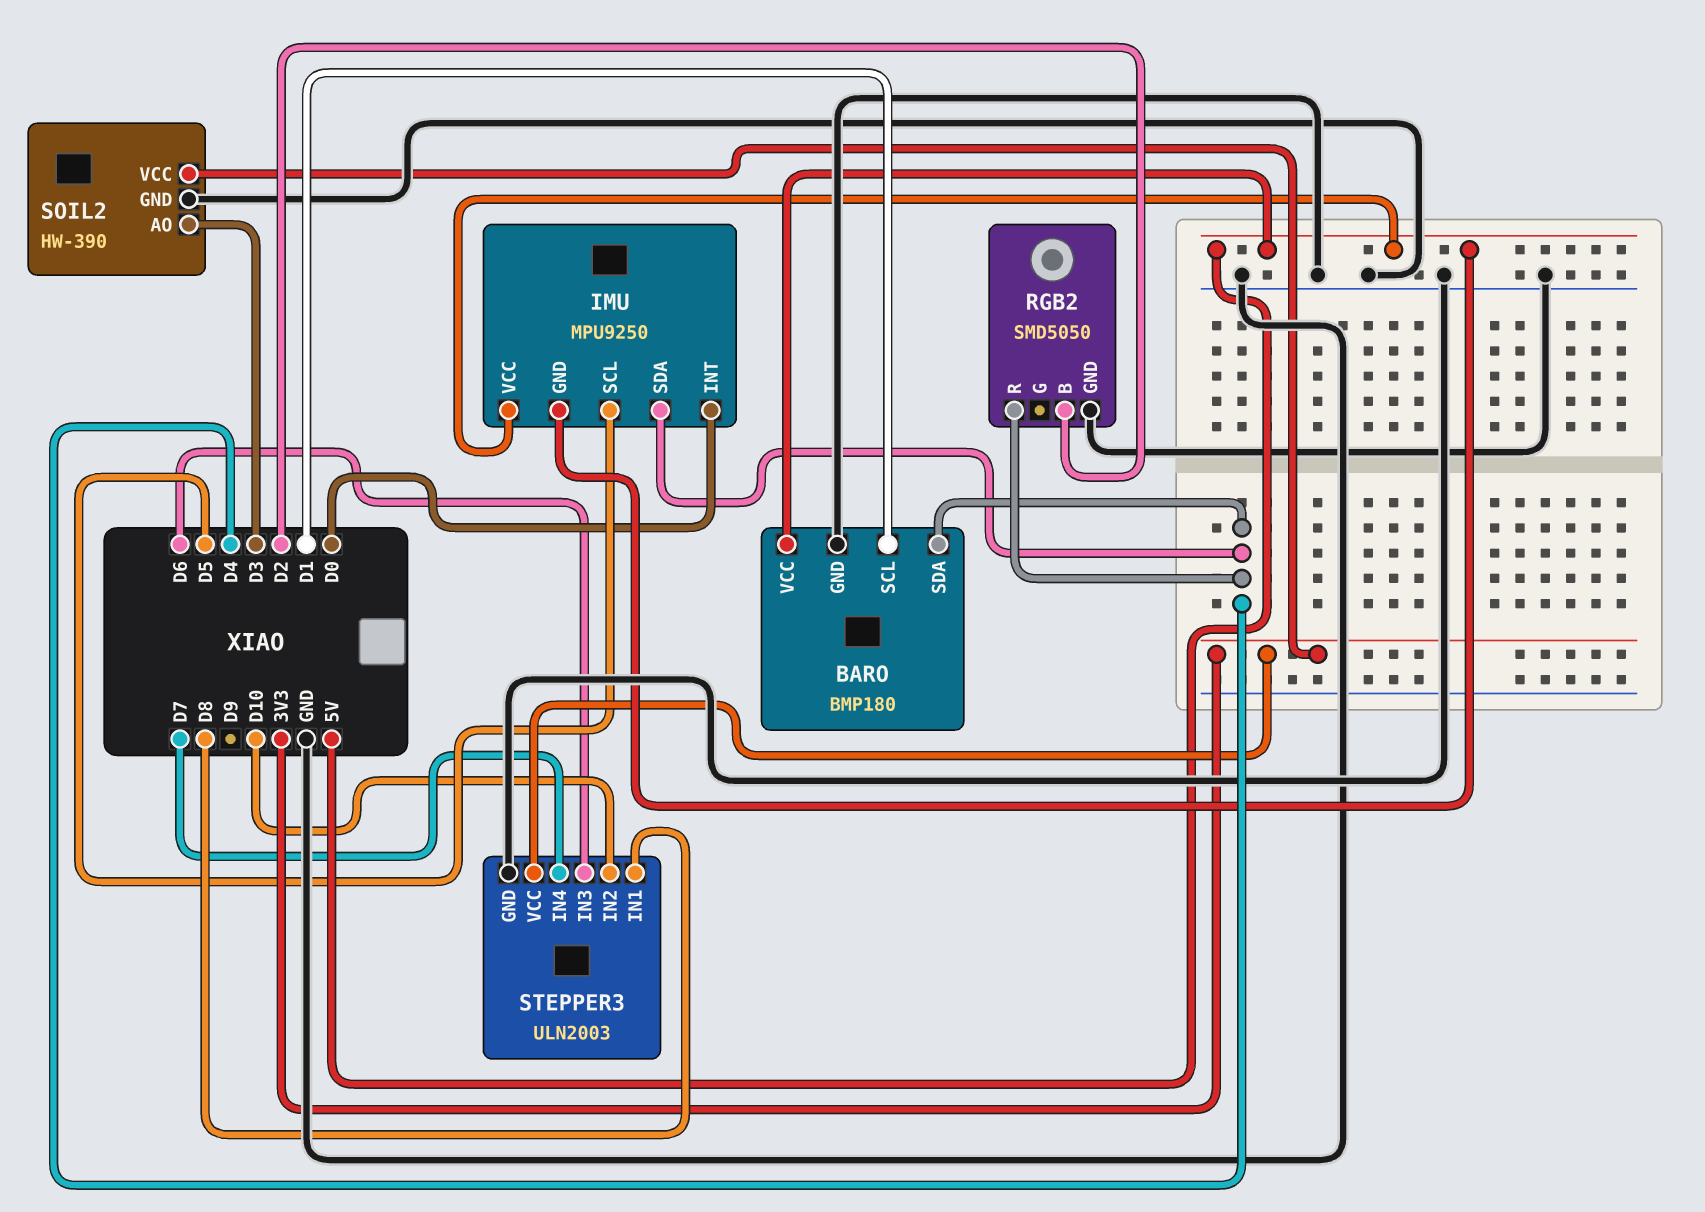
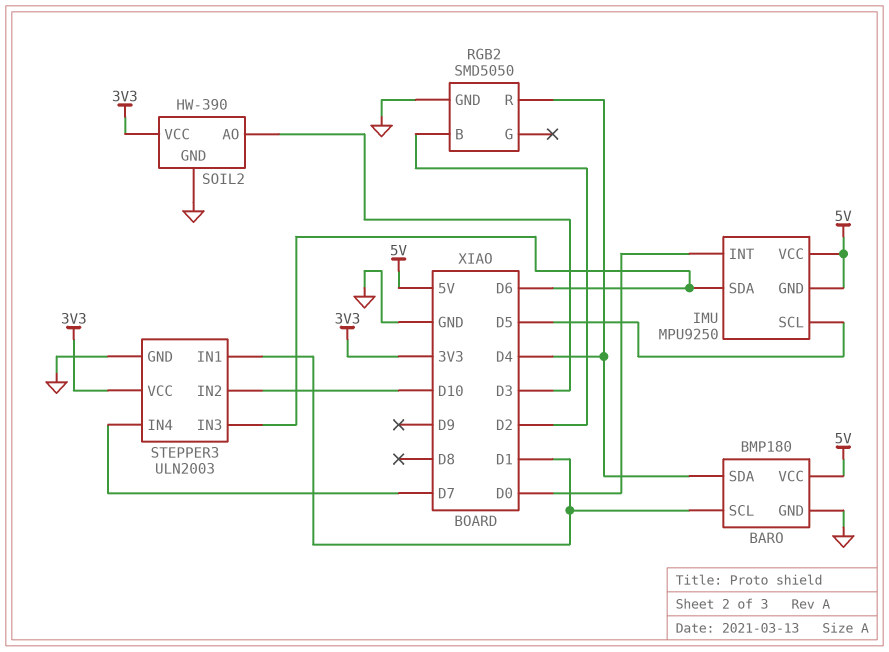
IMU pin SDA: D4 -> D6
STEPPER3 pin IN1: D8 -> D1

